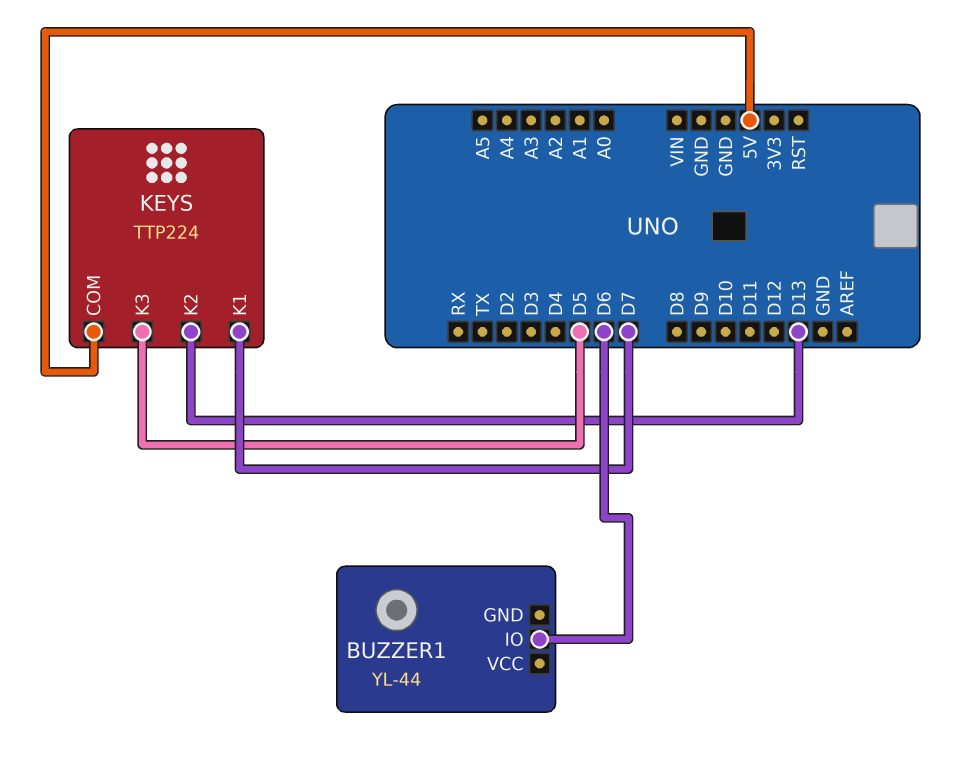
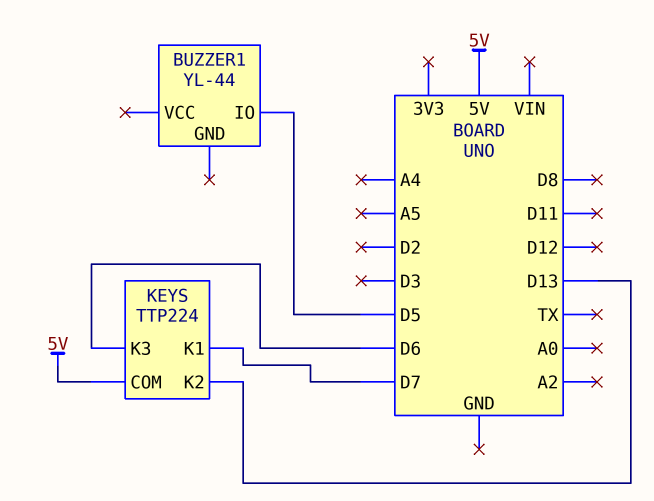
BUZZER1 pin IO: D6 -> D5
KEYS pin K3: D5 -> D6

